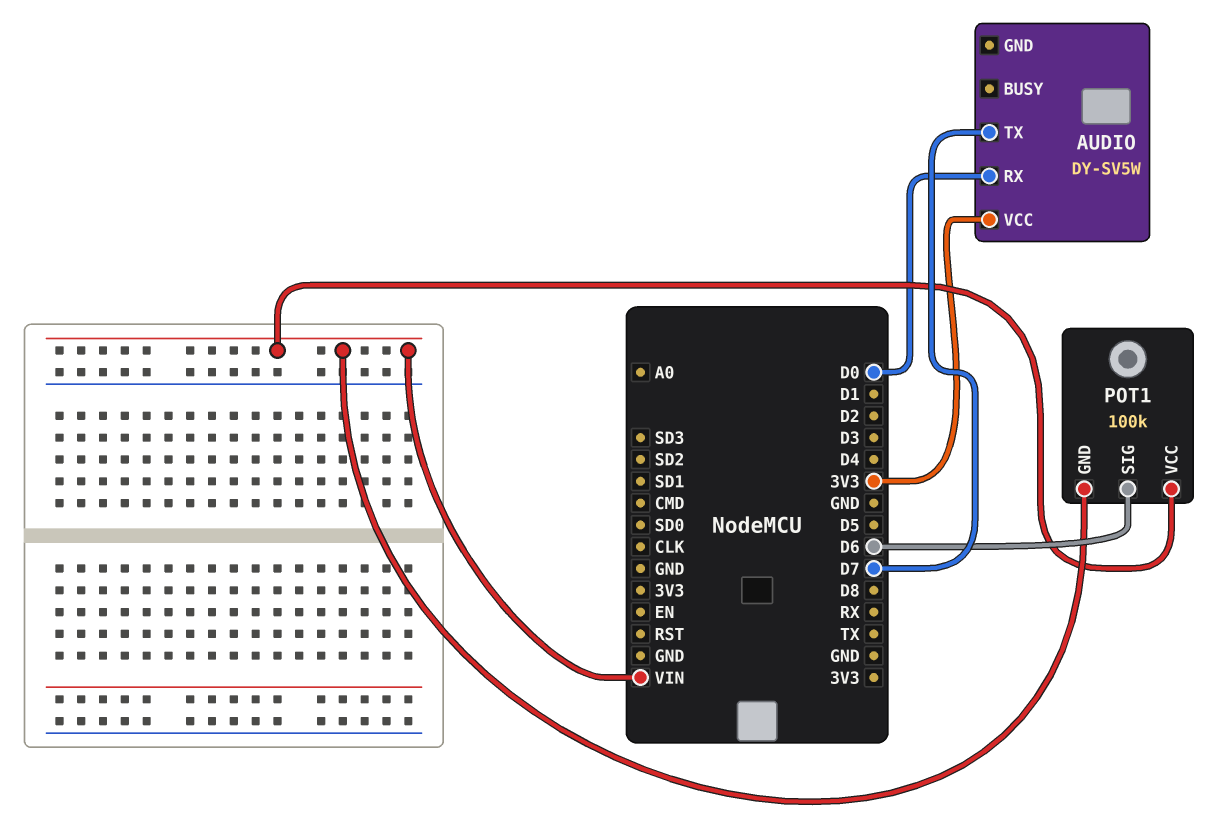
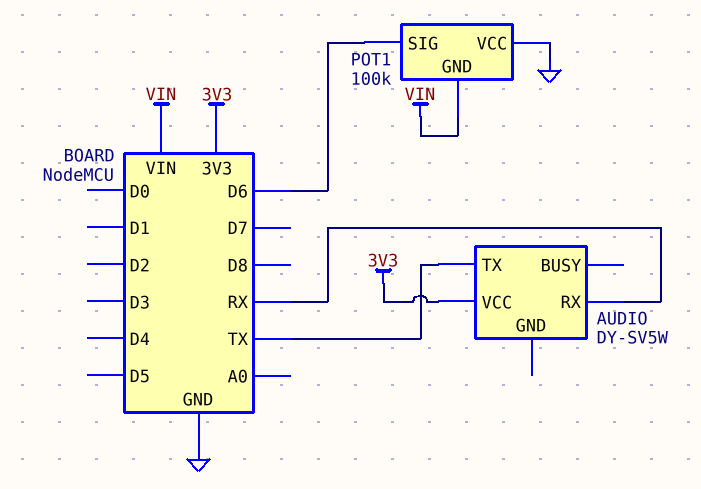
AUDIO pin RX: D0 -> RX
AUDIO pin TX: D7 -> TX
POT1 pin VCC: VIN -> GND

